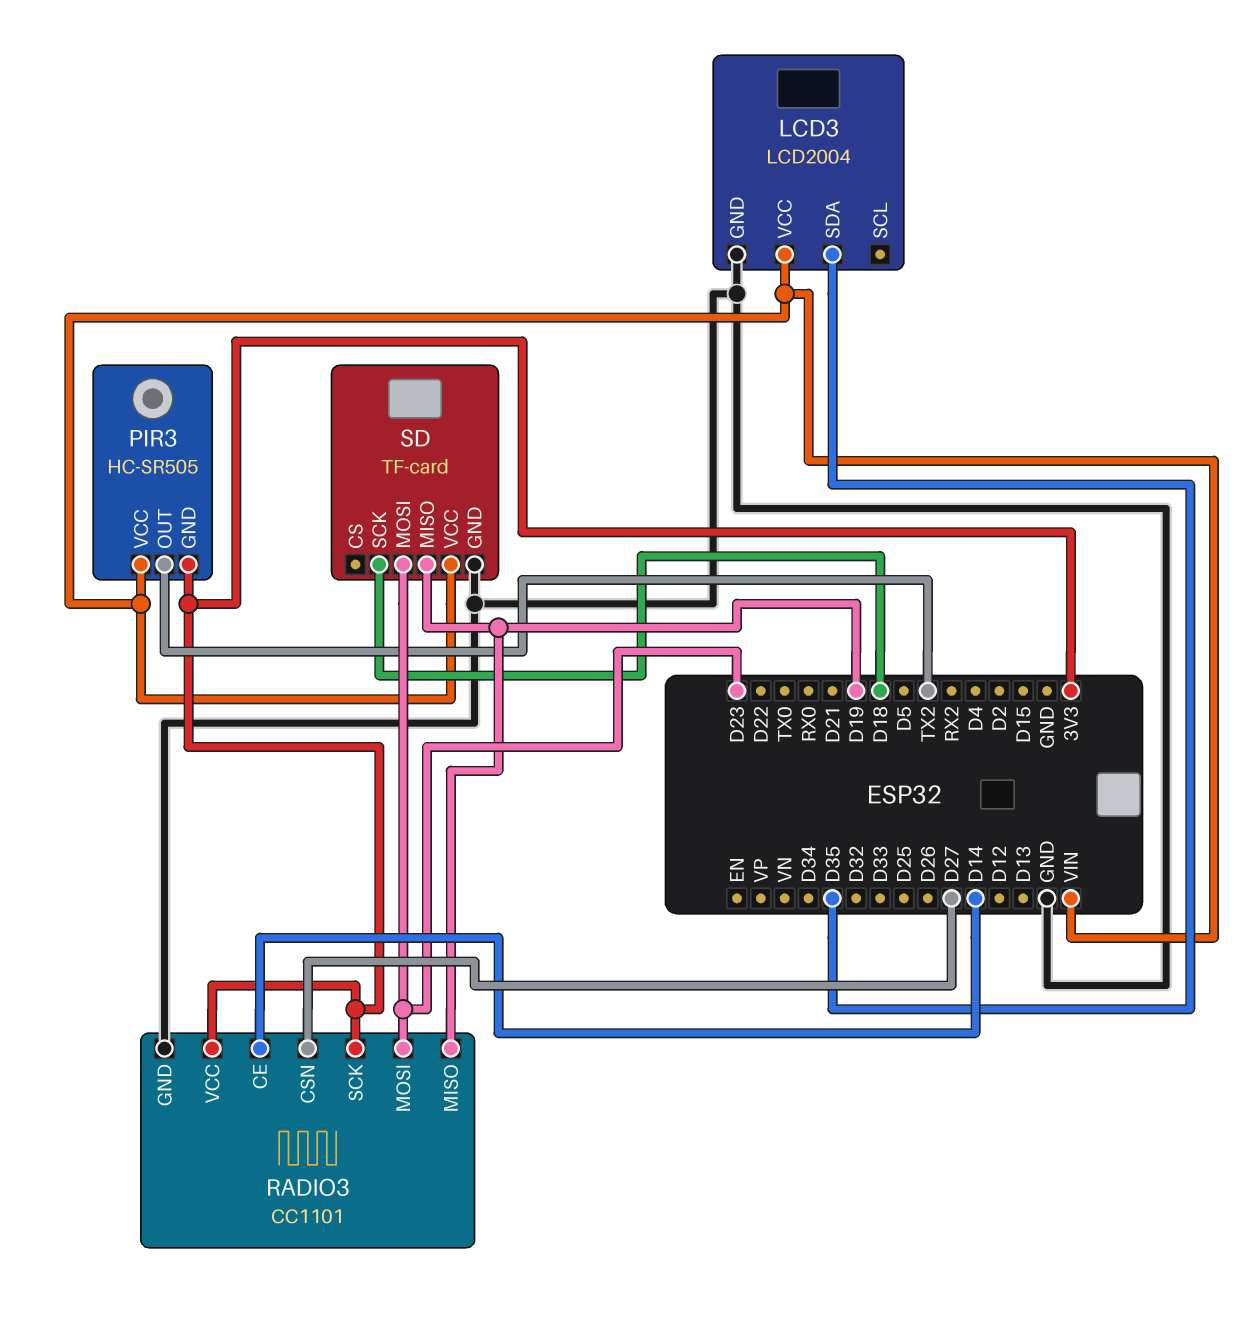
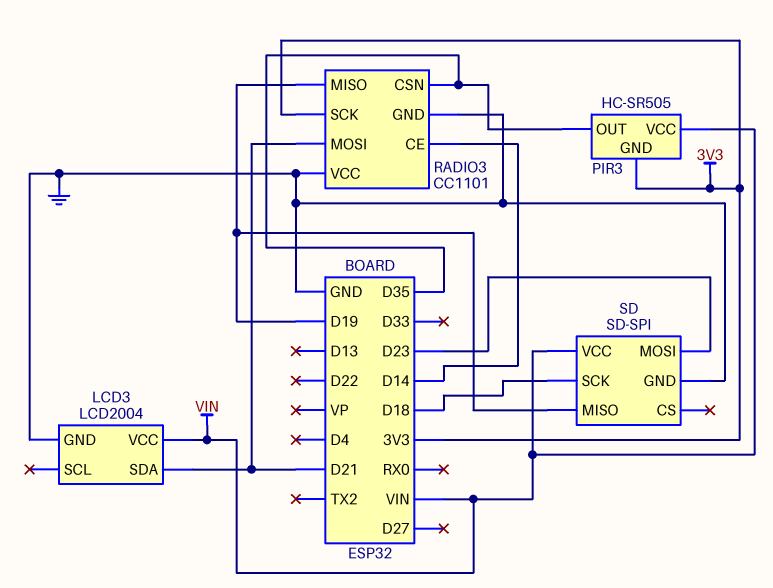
LCD3 pin SDA: D35 -> D21
PIR3 pin OUT: TX2 -> D35
RADIO3 pin CSN: D27 -> D35
RADIO3 pin MOSI: D23 -> D21
RADIO3 pin VCC: 3V3 -> GND
SD: TF-card -> SD-SPI

